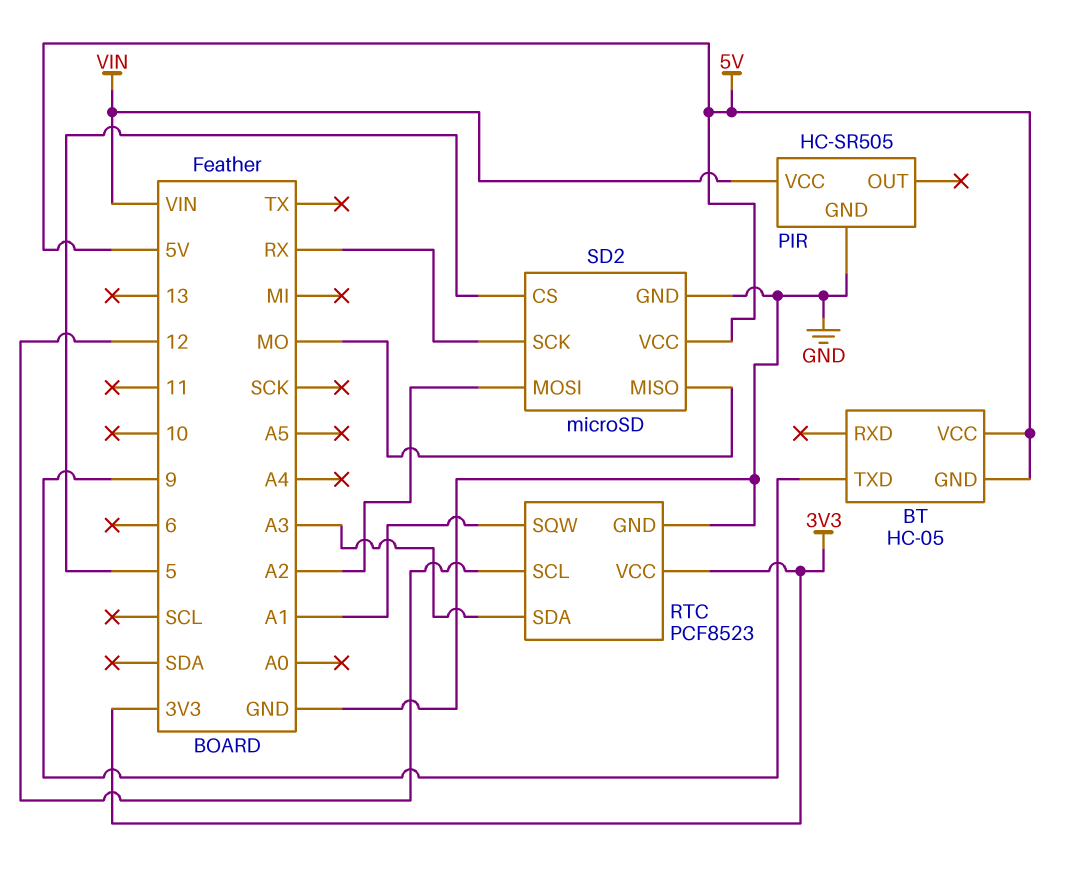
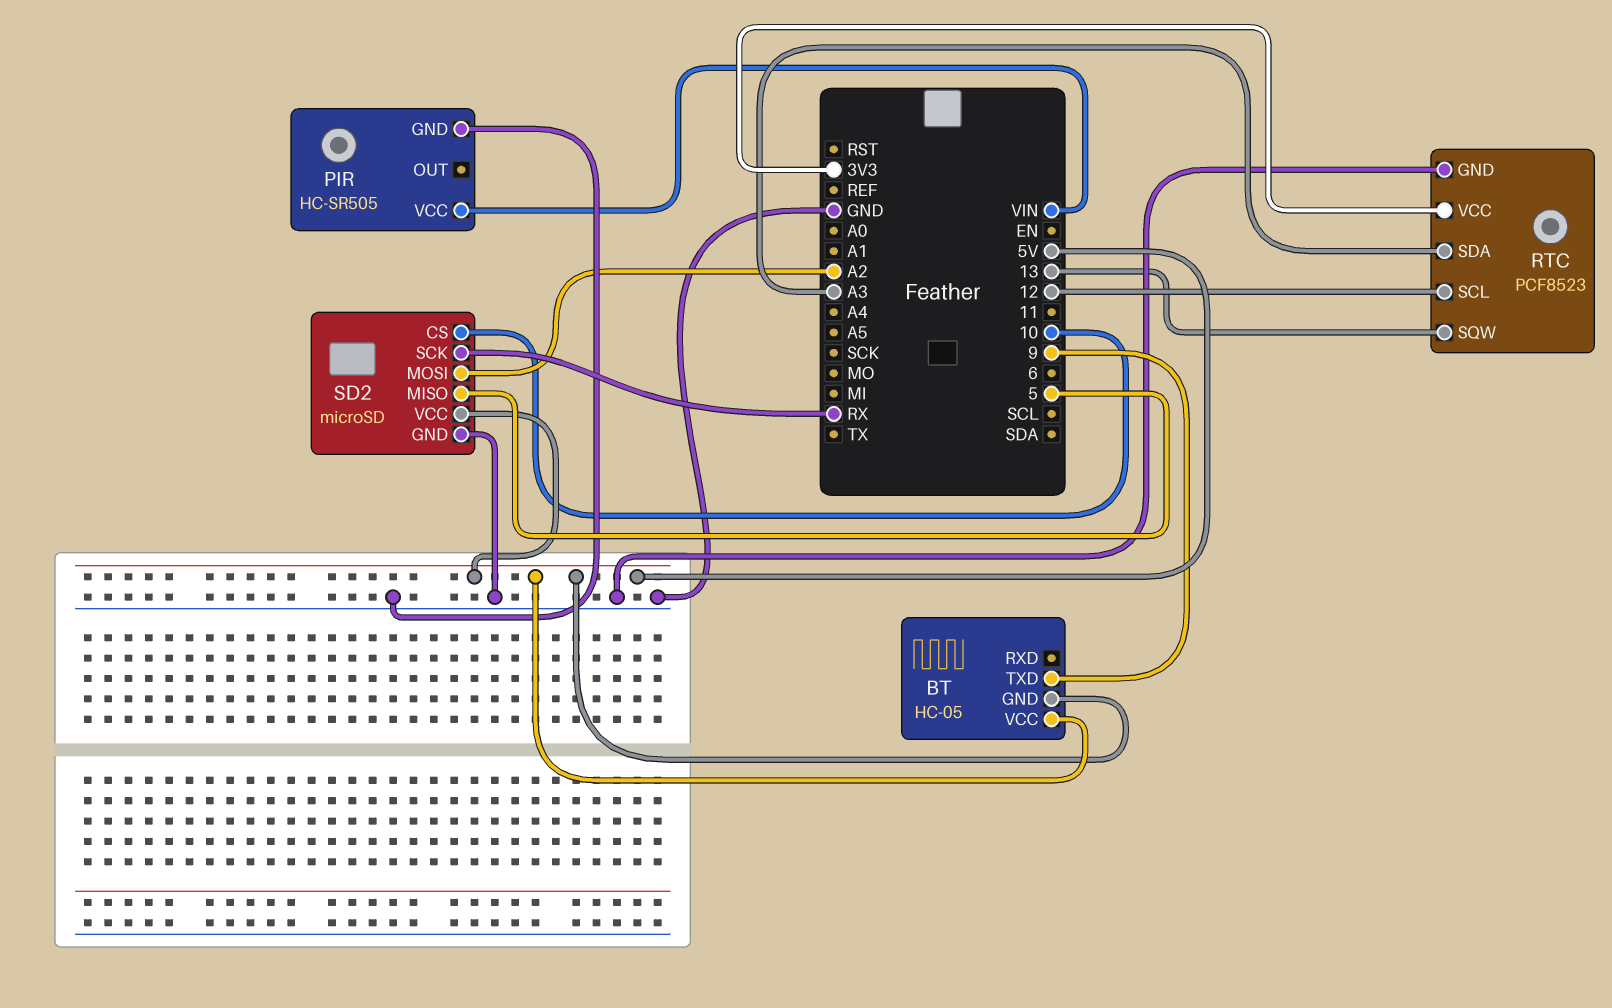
RTC pin SQW: A1 -> 13
SD2 pin CS: 5 -> 10
SD2 pin MISO: MO -> 5

